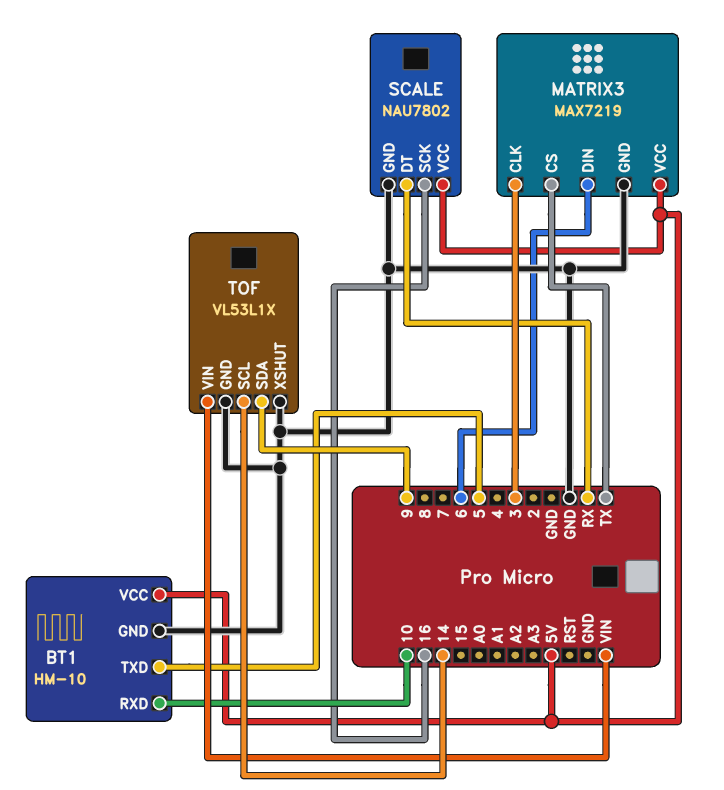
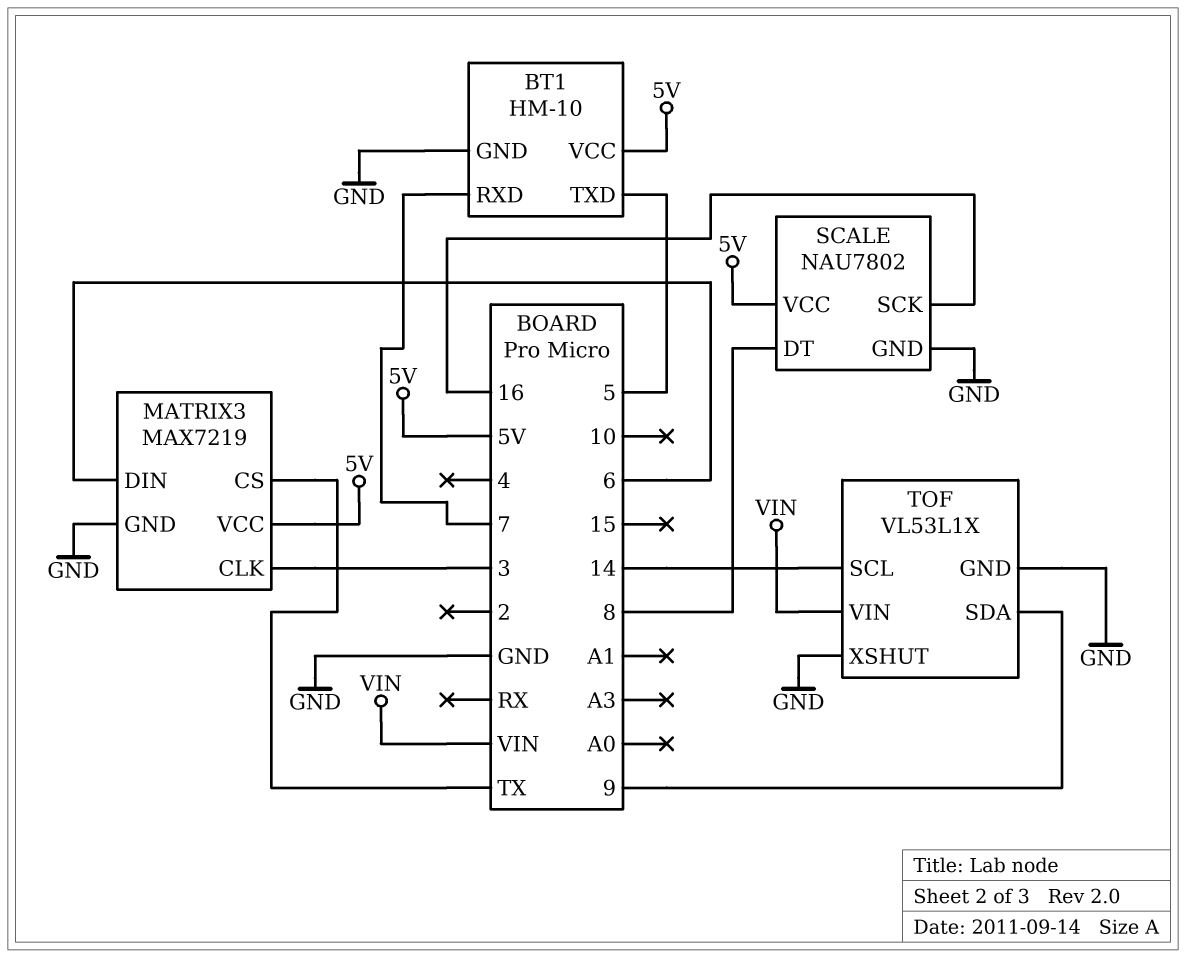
BT1 pin RXD: 10 -> 7
SCALE pin DT: RX -> 8

